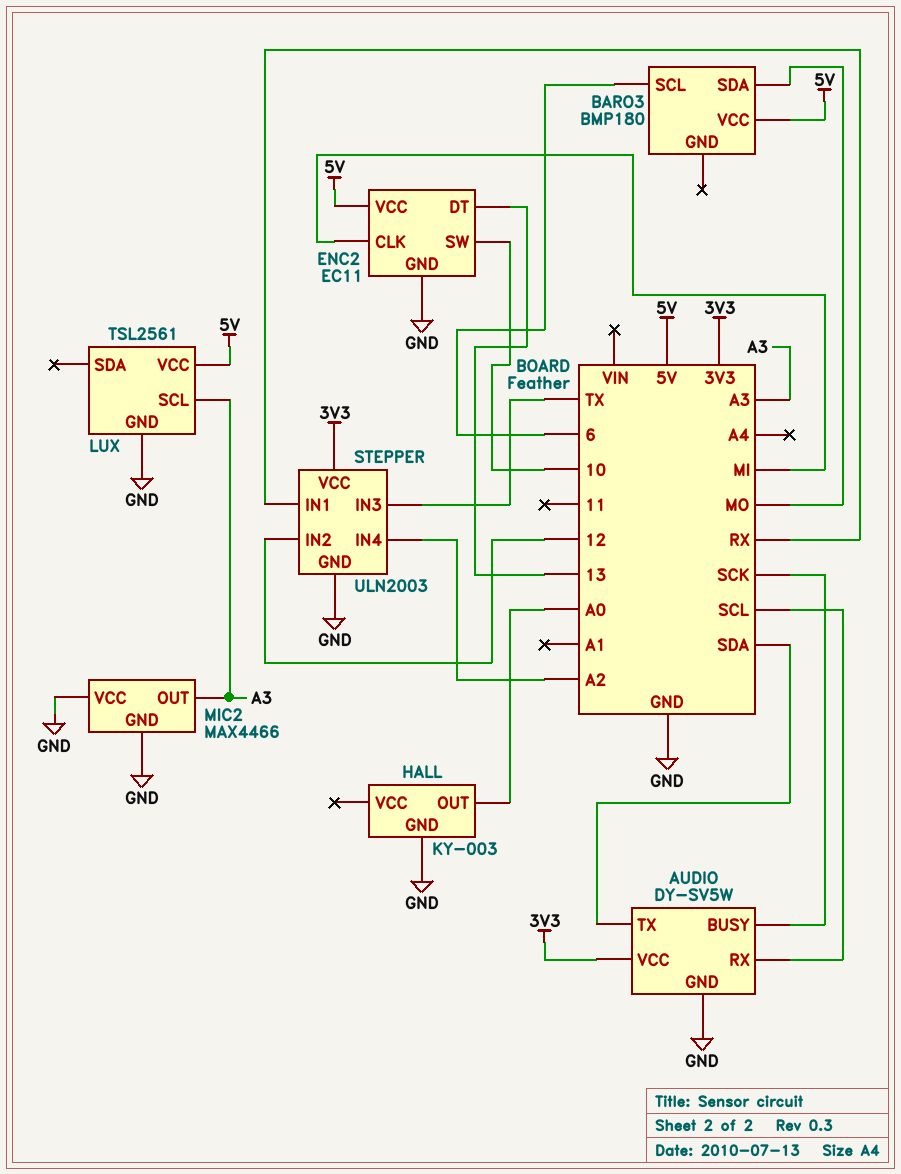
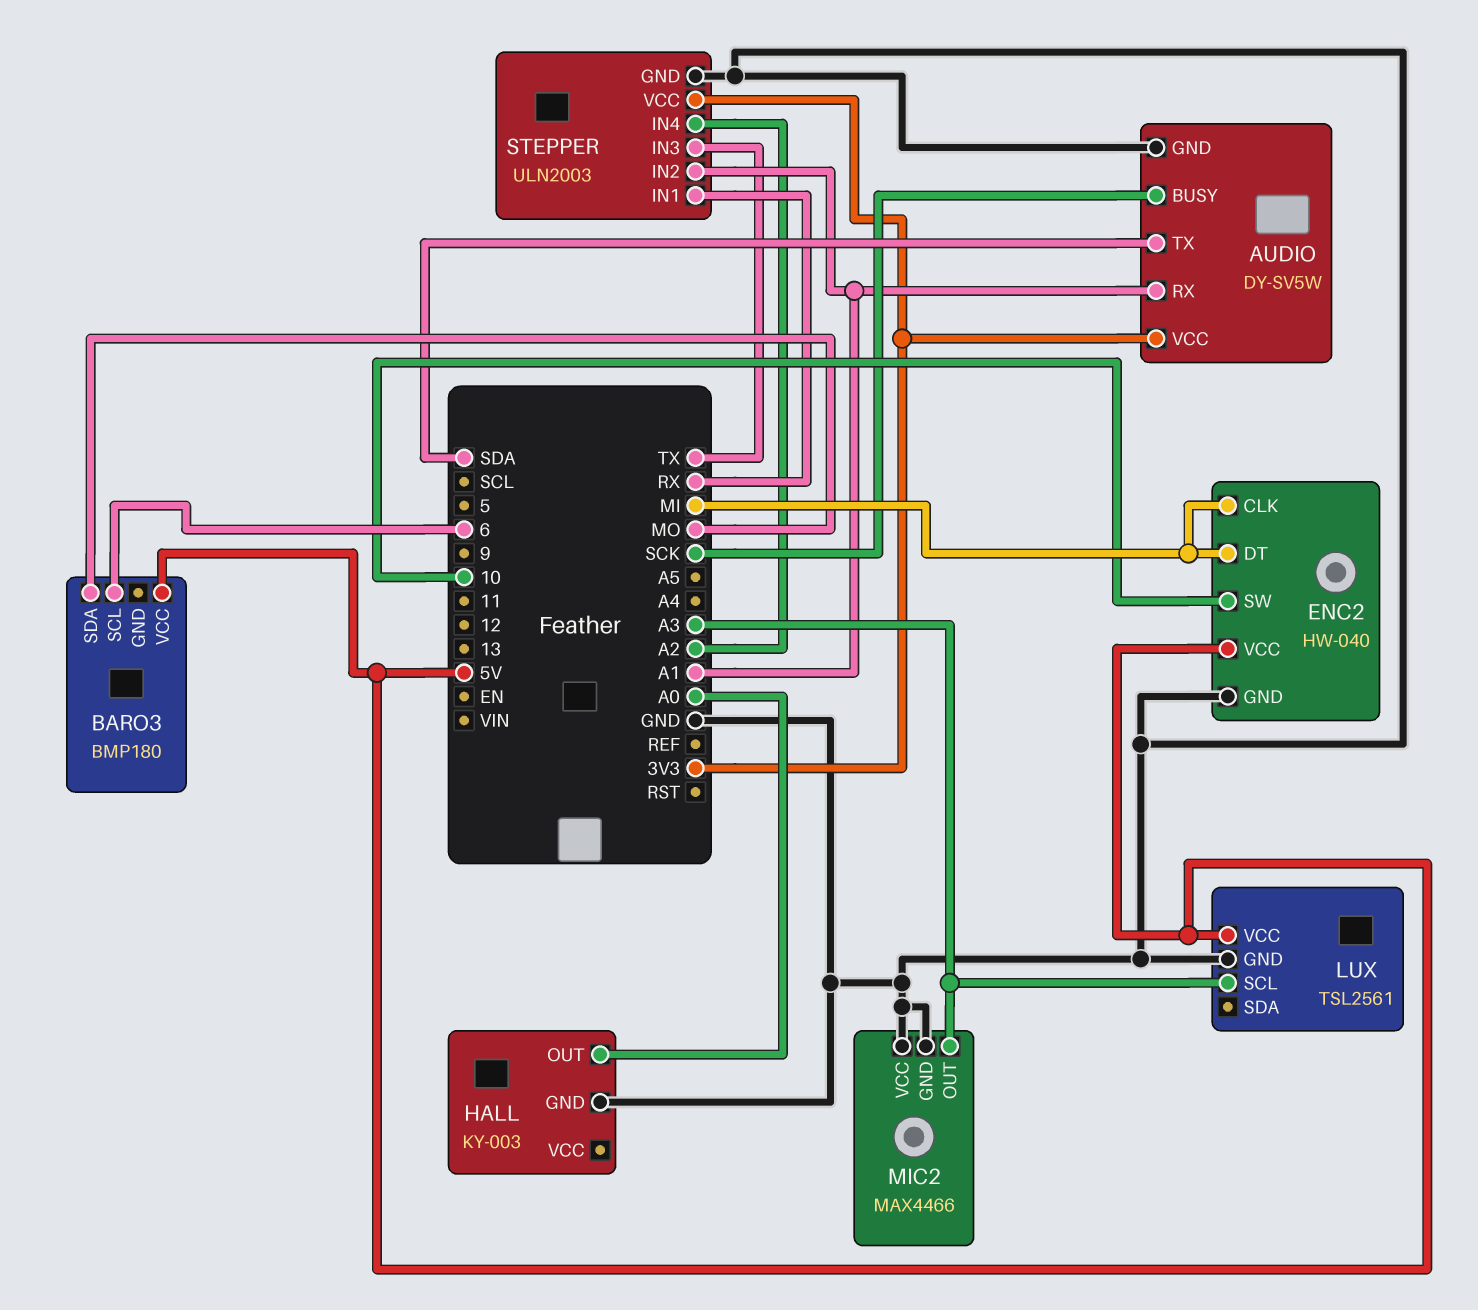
AUDIO pin RX: SCL -> A1
ENC2: EC11 -> HW-040
ENC2 pin DT: 13 -> MI
STEPPER pin IN2: 12 -> A1

